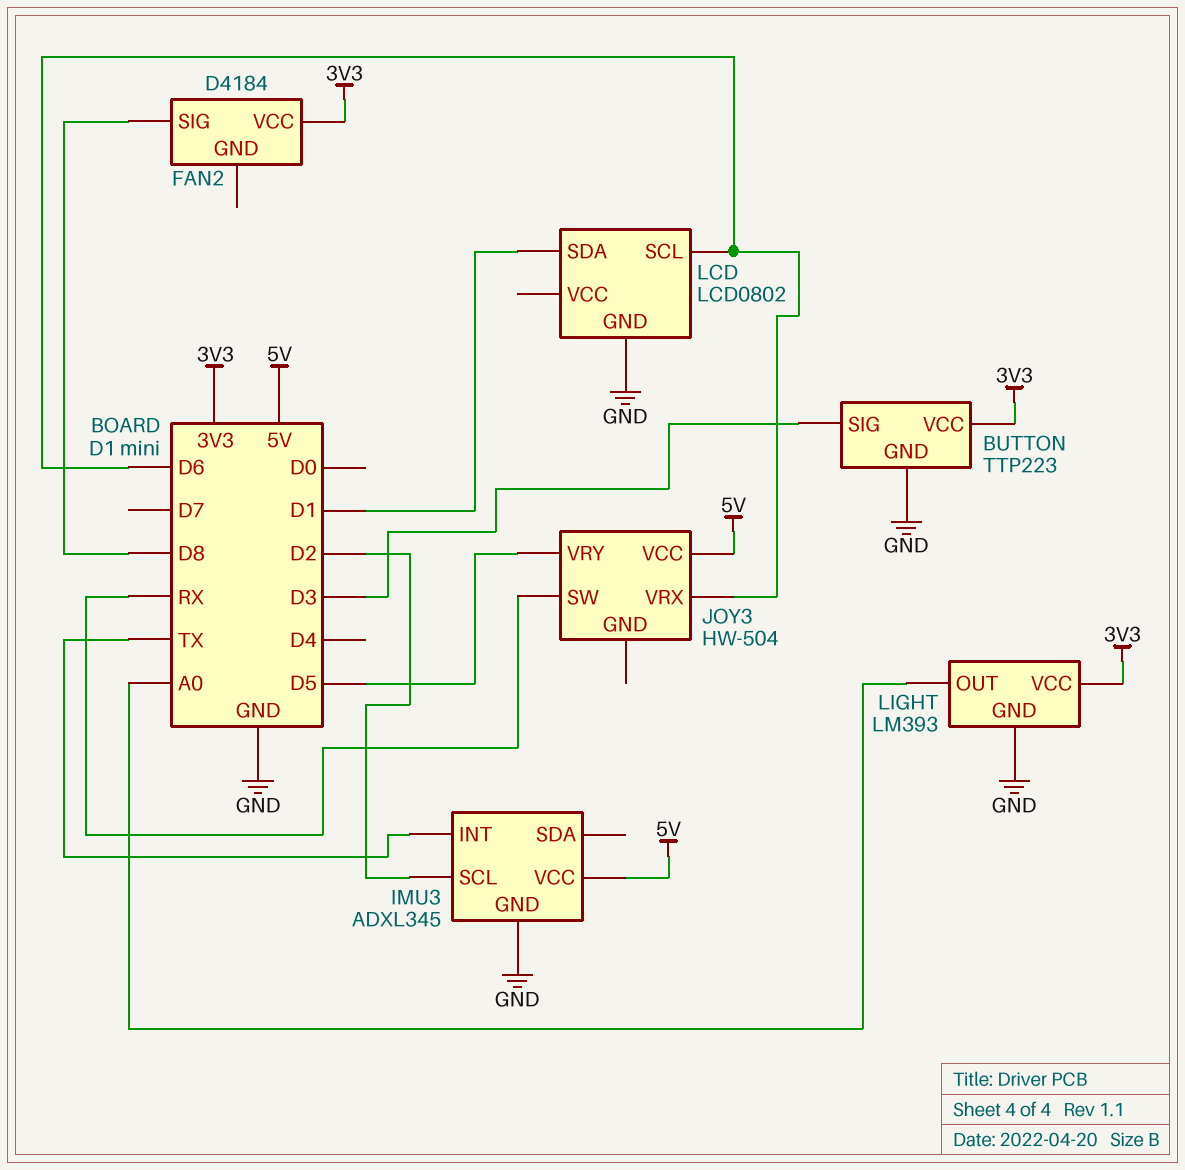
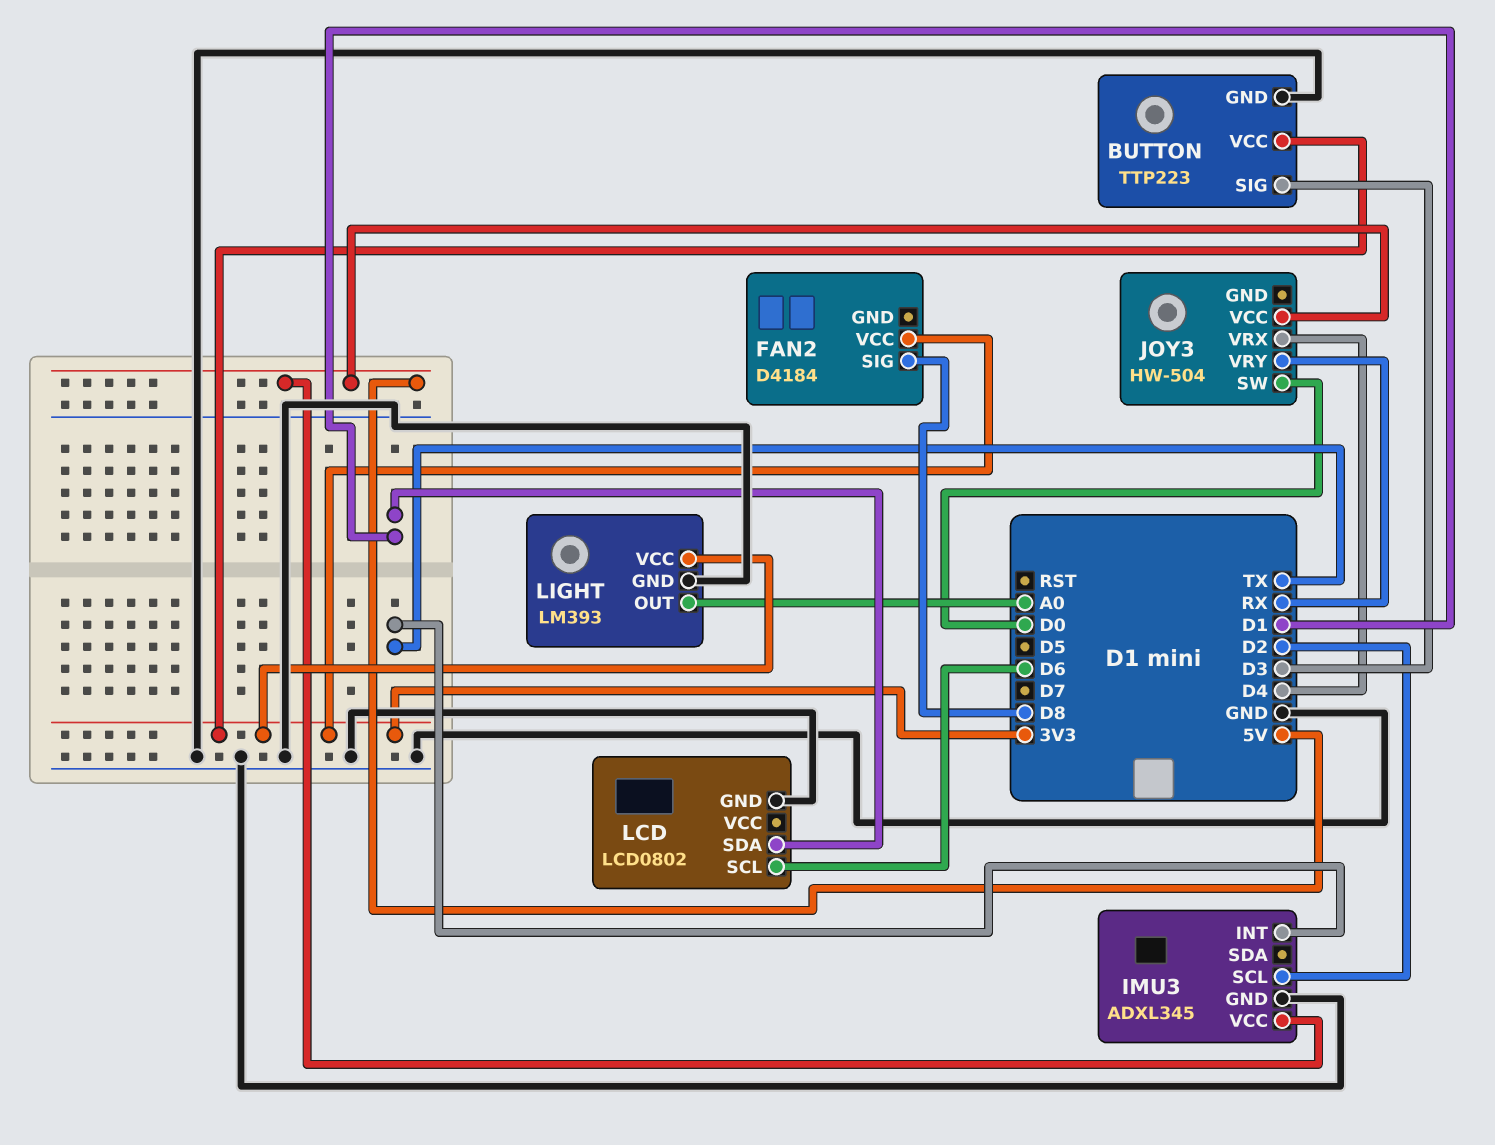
JOY3 pin SW: RX -> D0
JOY3 pin VRX: D6 -> D4
JOY3 pin VRY: D5 -> RX

